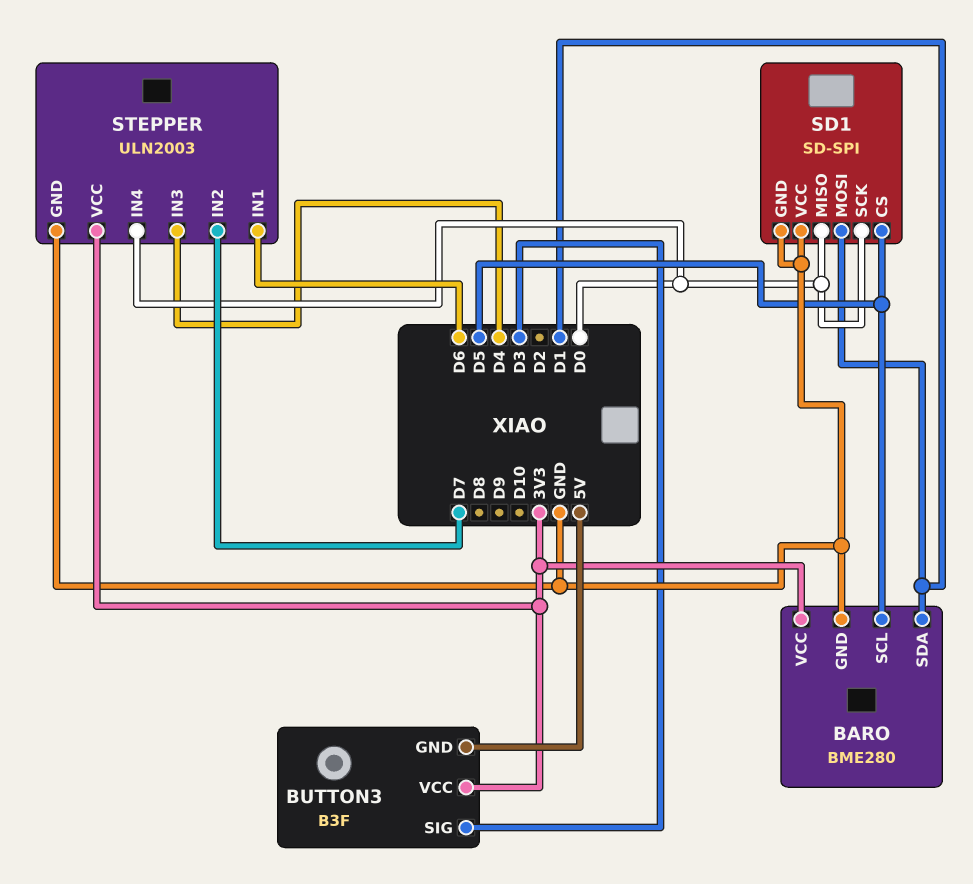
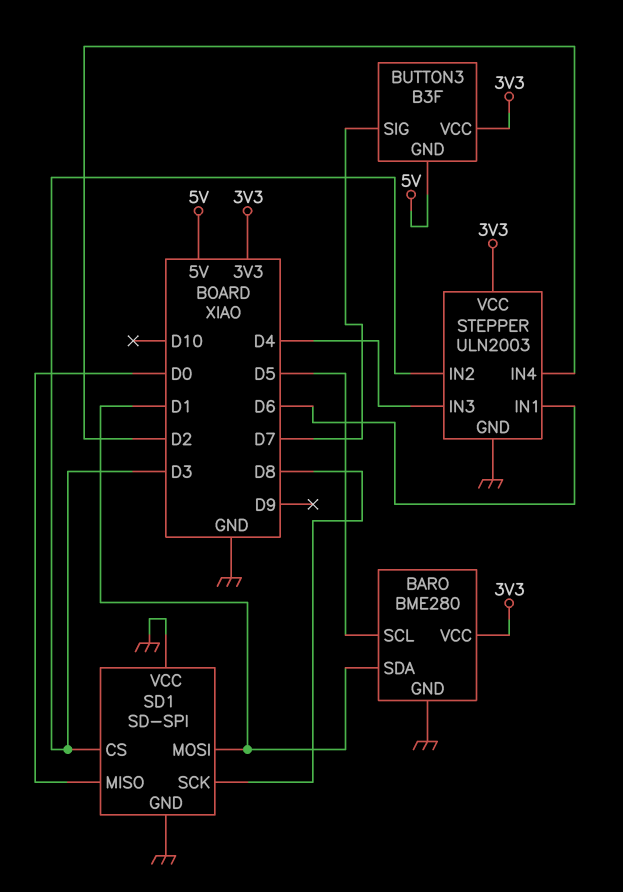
BUTTON3 pin SIG: D3 -> D7
SD1 pin CS: D5 -> D3
SD1 pin SCK: D0 -> D8
STEPPER pin IN2: D7 -> D3
STEPPER pin IN4: D0 -> D2

